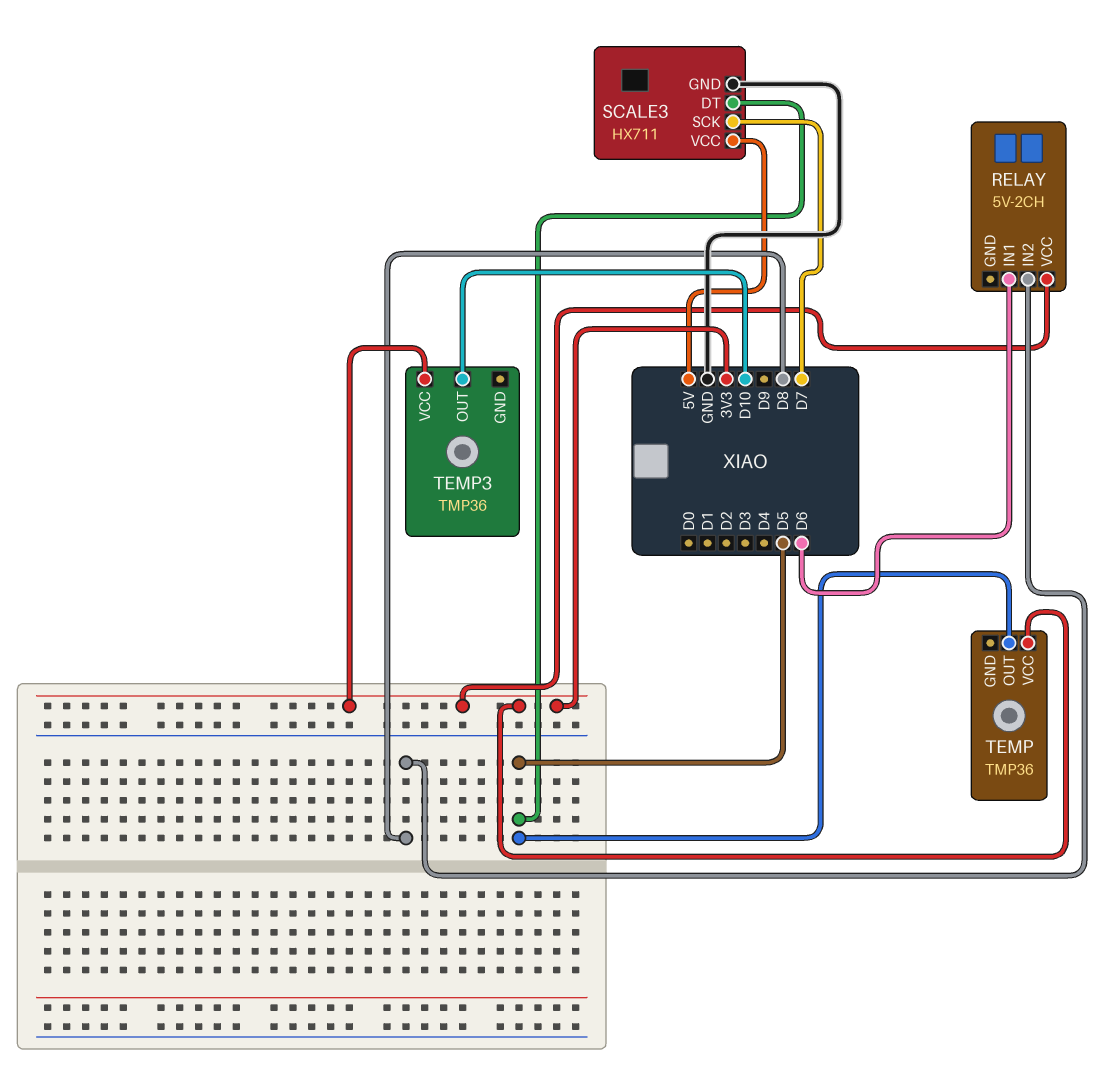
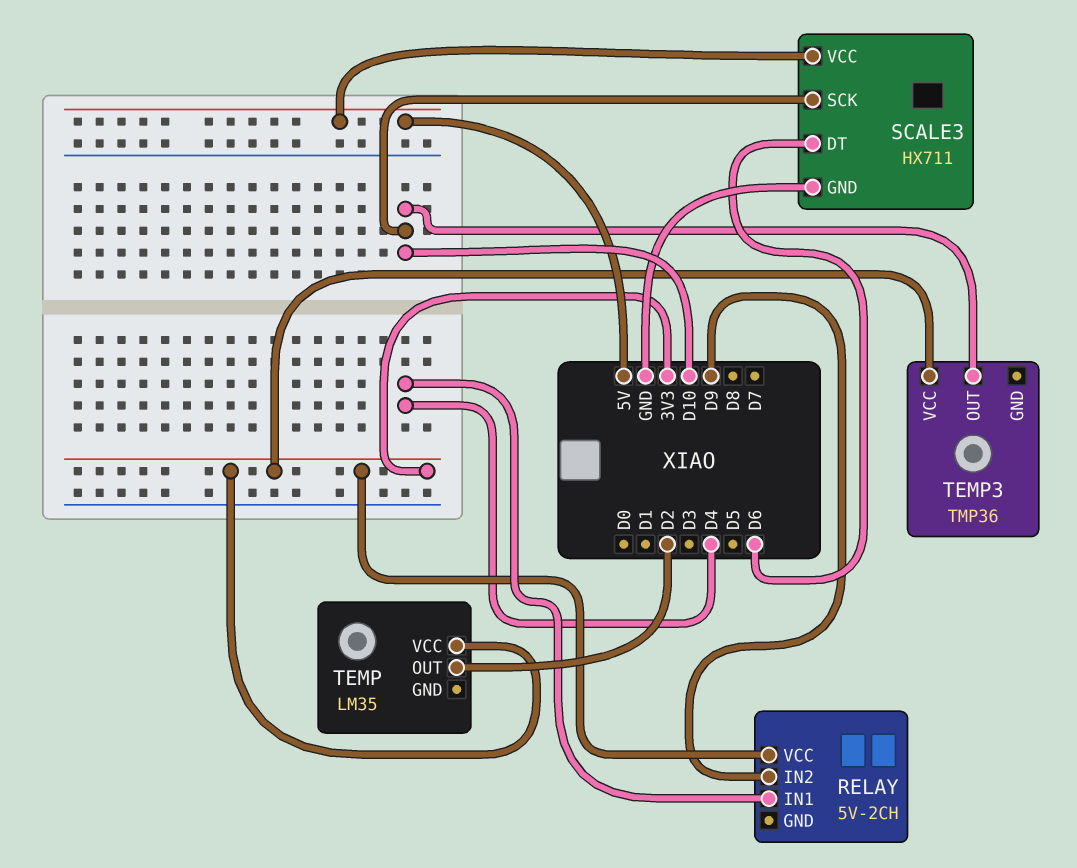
RELAY pin IN1: D6 -> D4
RELAY pin IN2: D8 -> D9
SCALE3 pin DT: D5 -> D6
SCALE3 pin SCK: D7 -> D10
TEMP: TMP36 -> LM35
TEMP pin OUT: D5 -> D2

